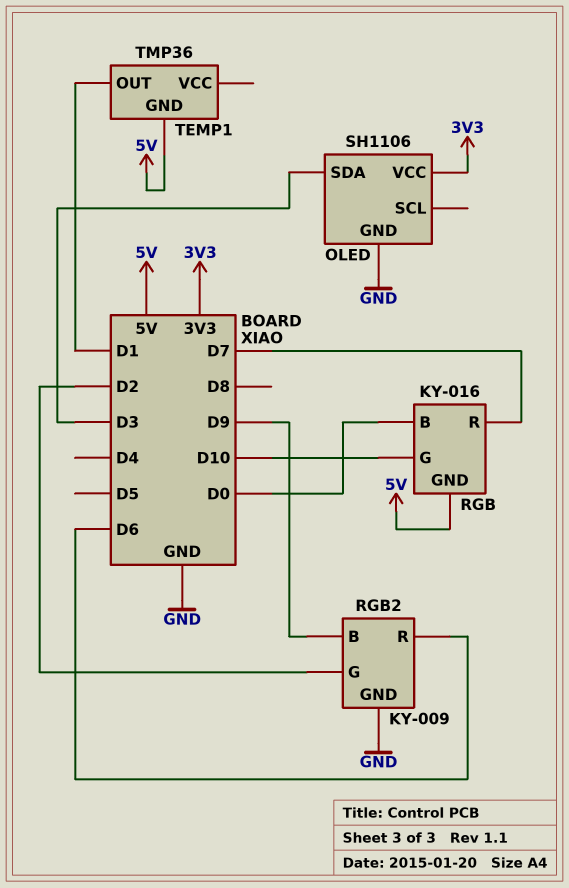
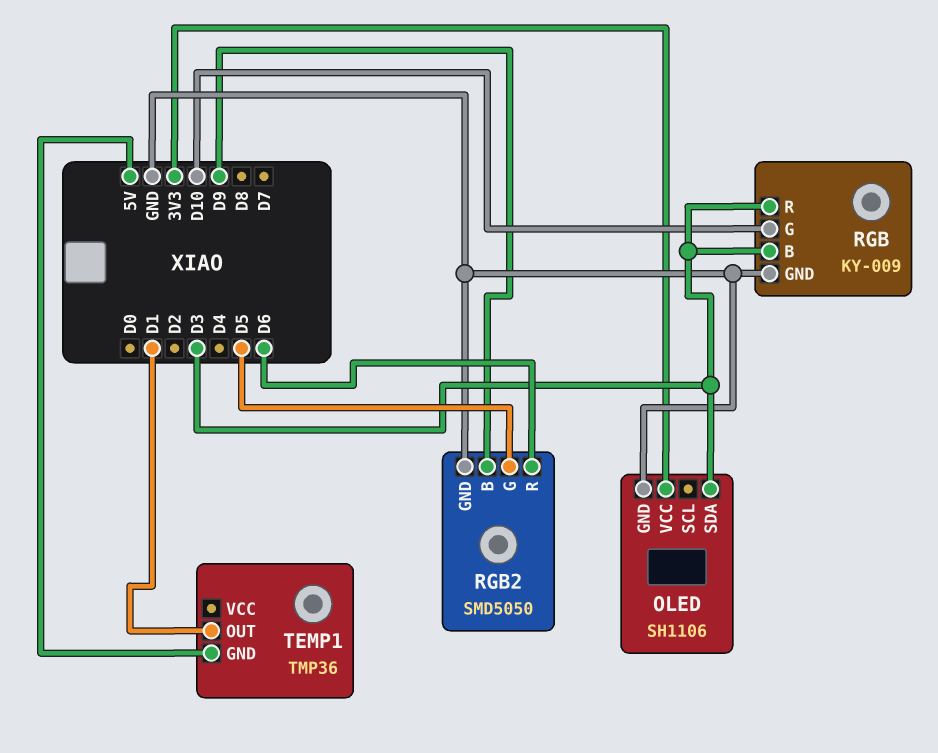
RGB: KY-016 -> KY-009
RGB pin B: D0 -> D3
RGB pin GND: 5V -> GND
RGB pin R: D7 -> D3
RGB2: KY-009 -> SMD5050
RGB2 pin G: D2 -> D5

